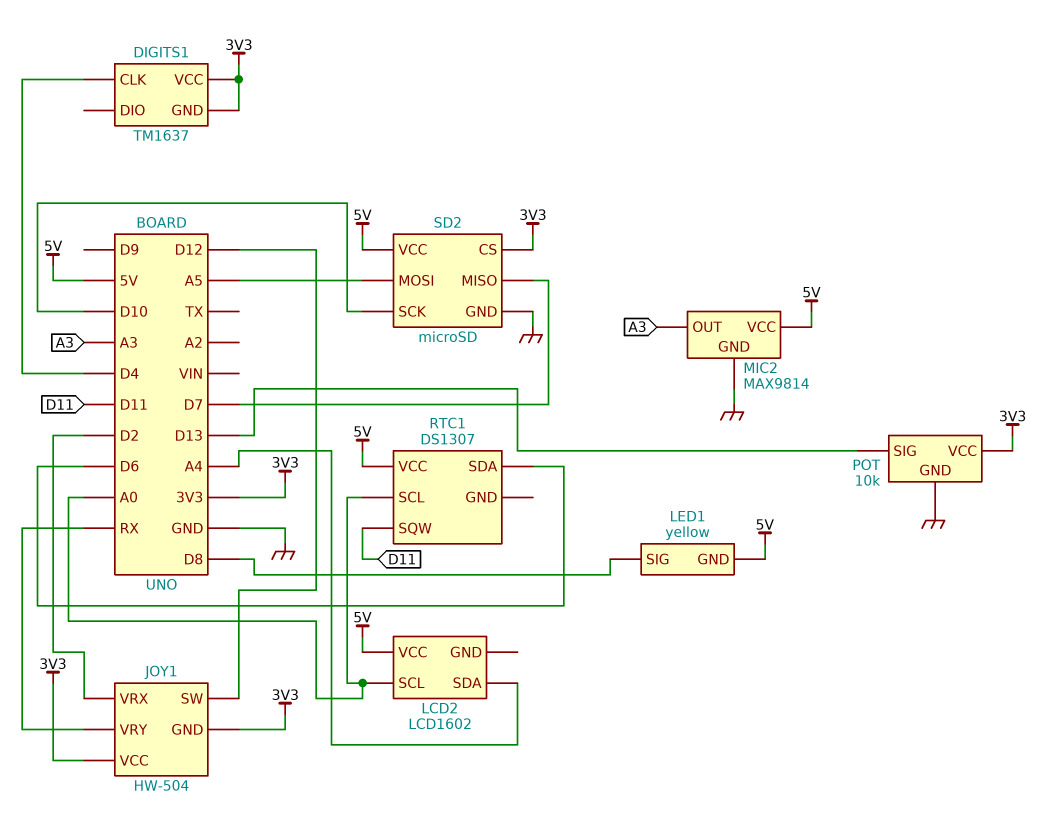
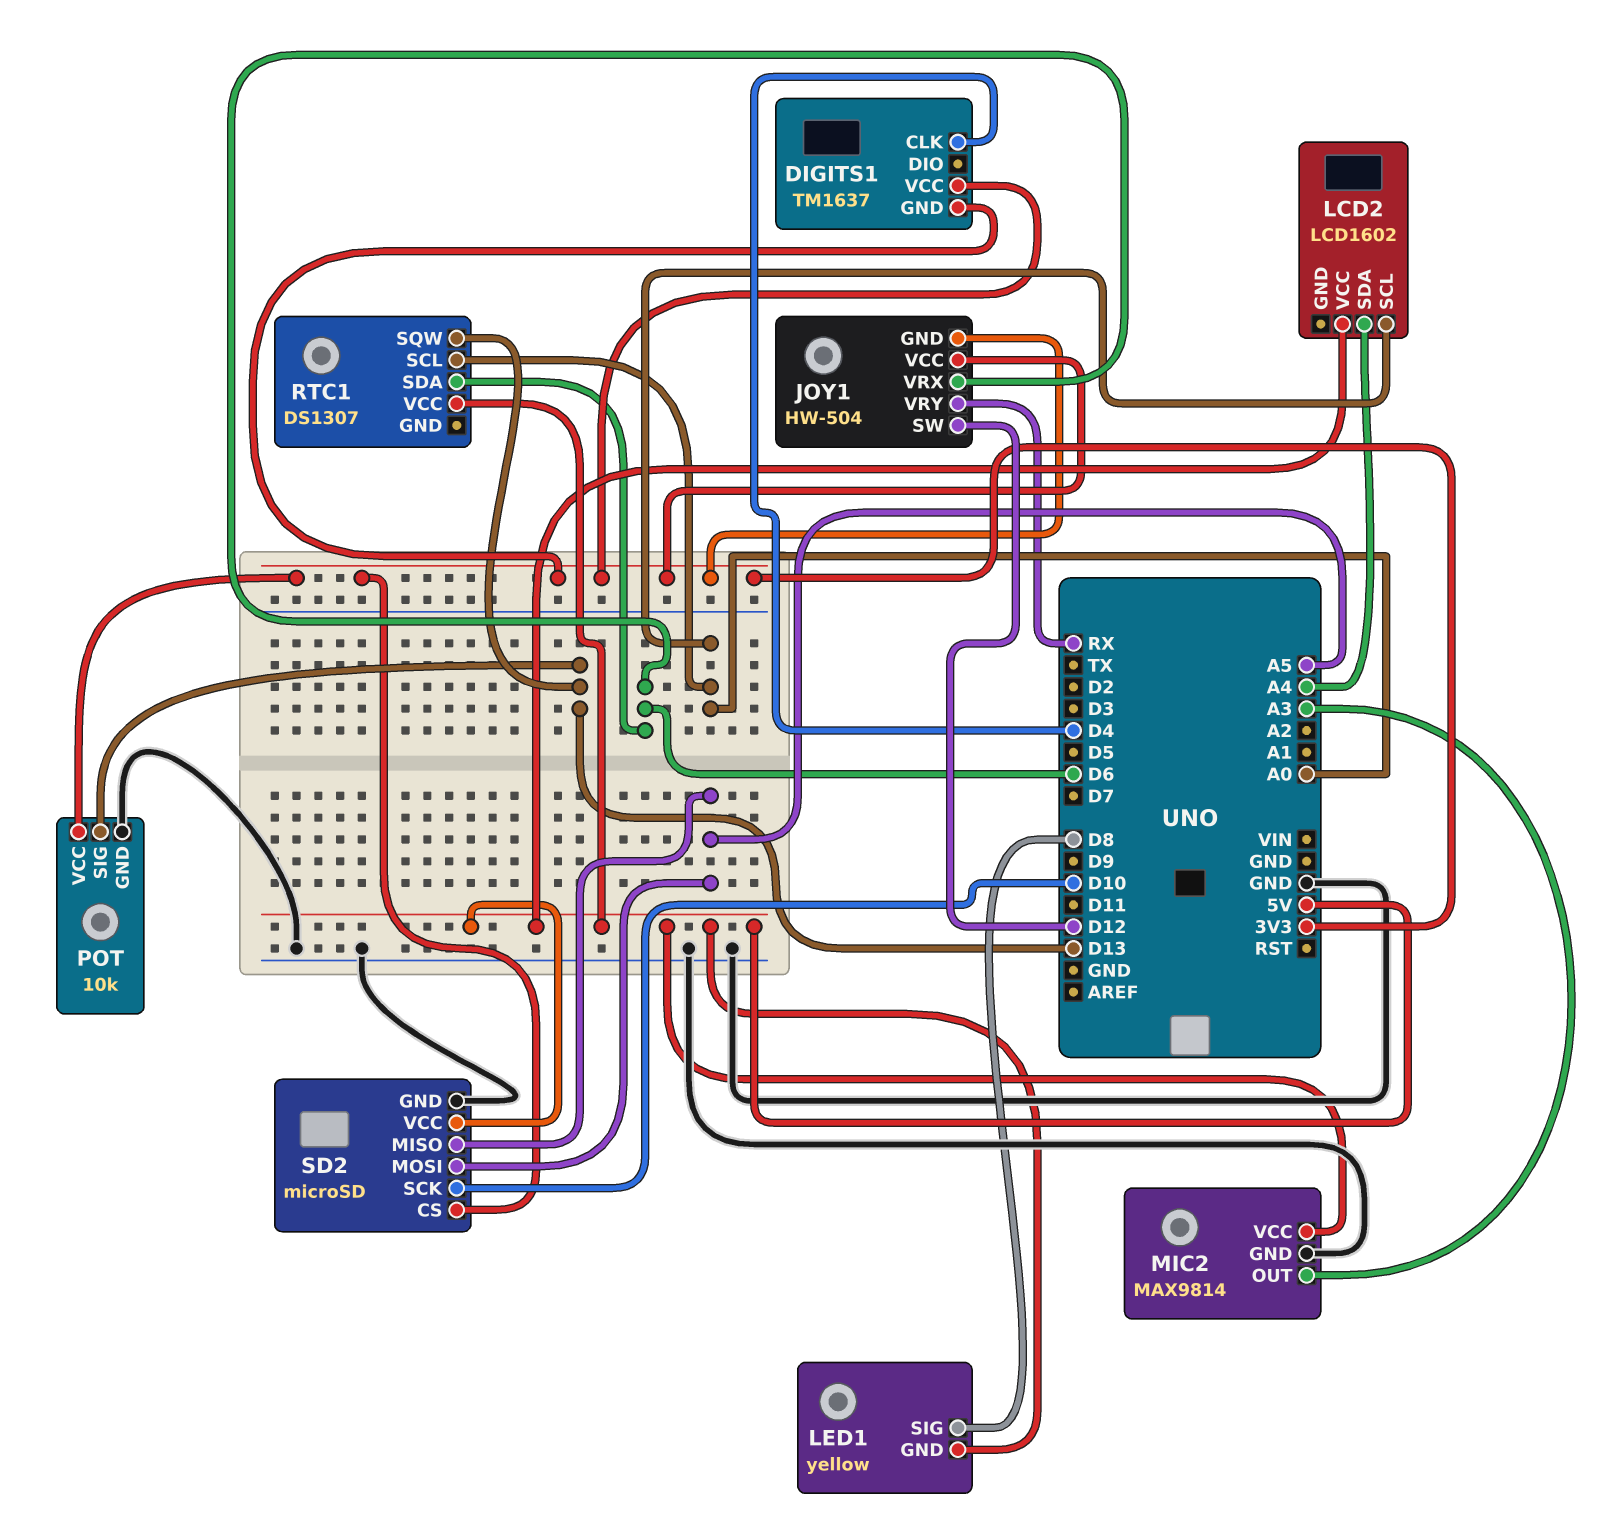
JOY1 pin VRX: D2 -> D6
RTC1 pin SQW: D11 -> D13
SD2 pin MISO: D7 -> A5

